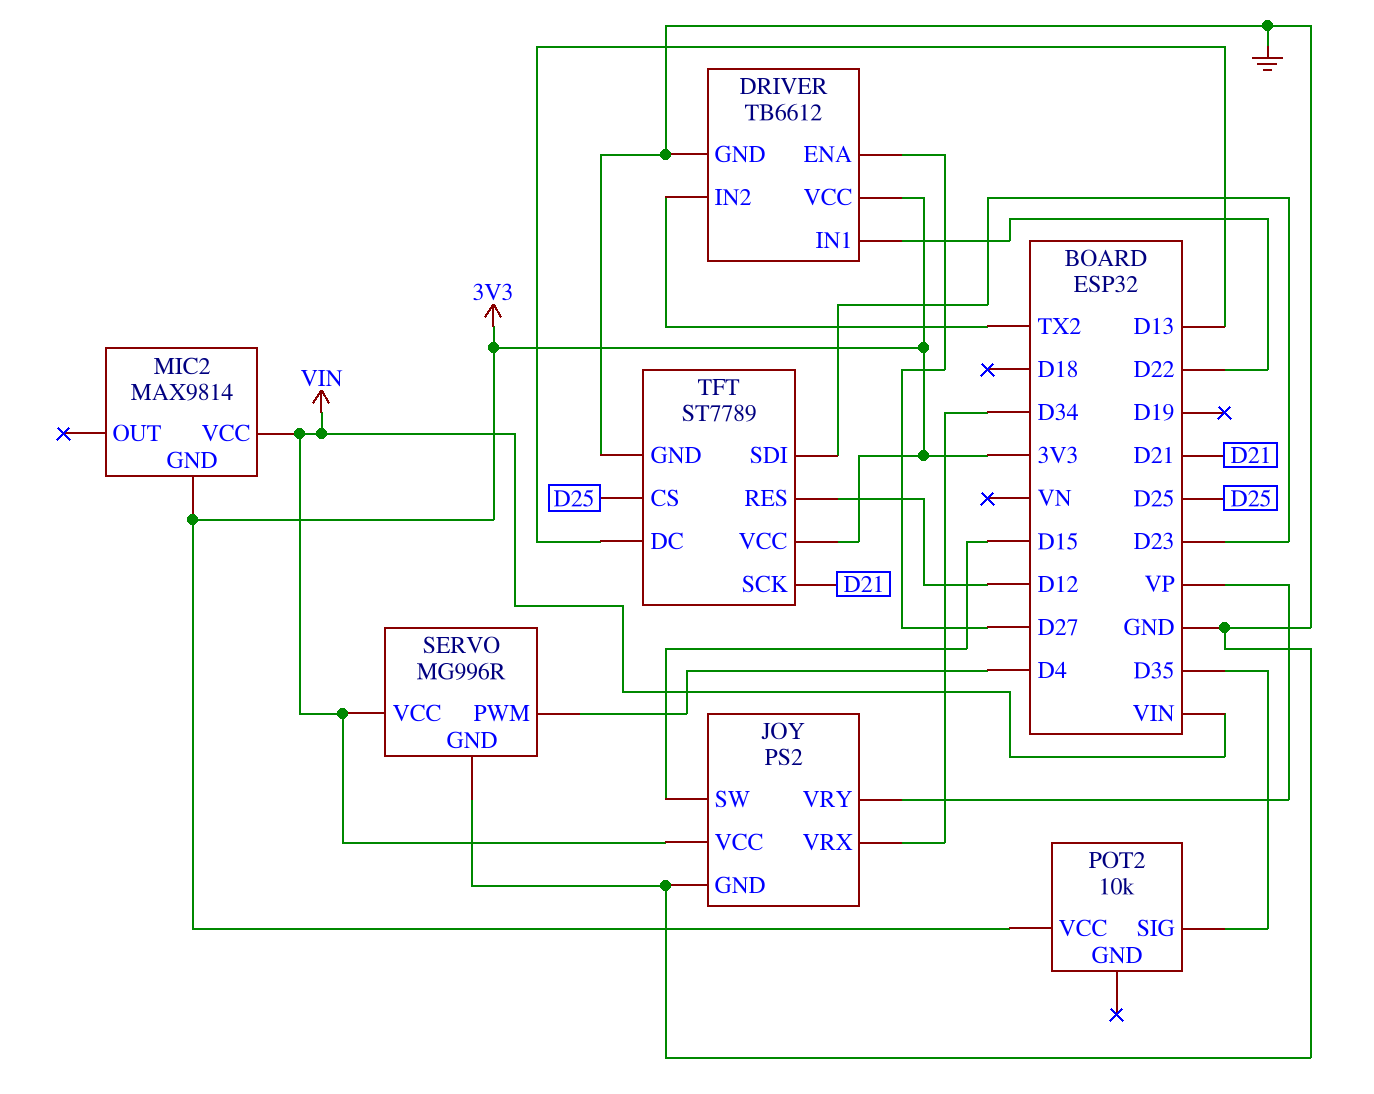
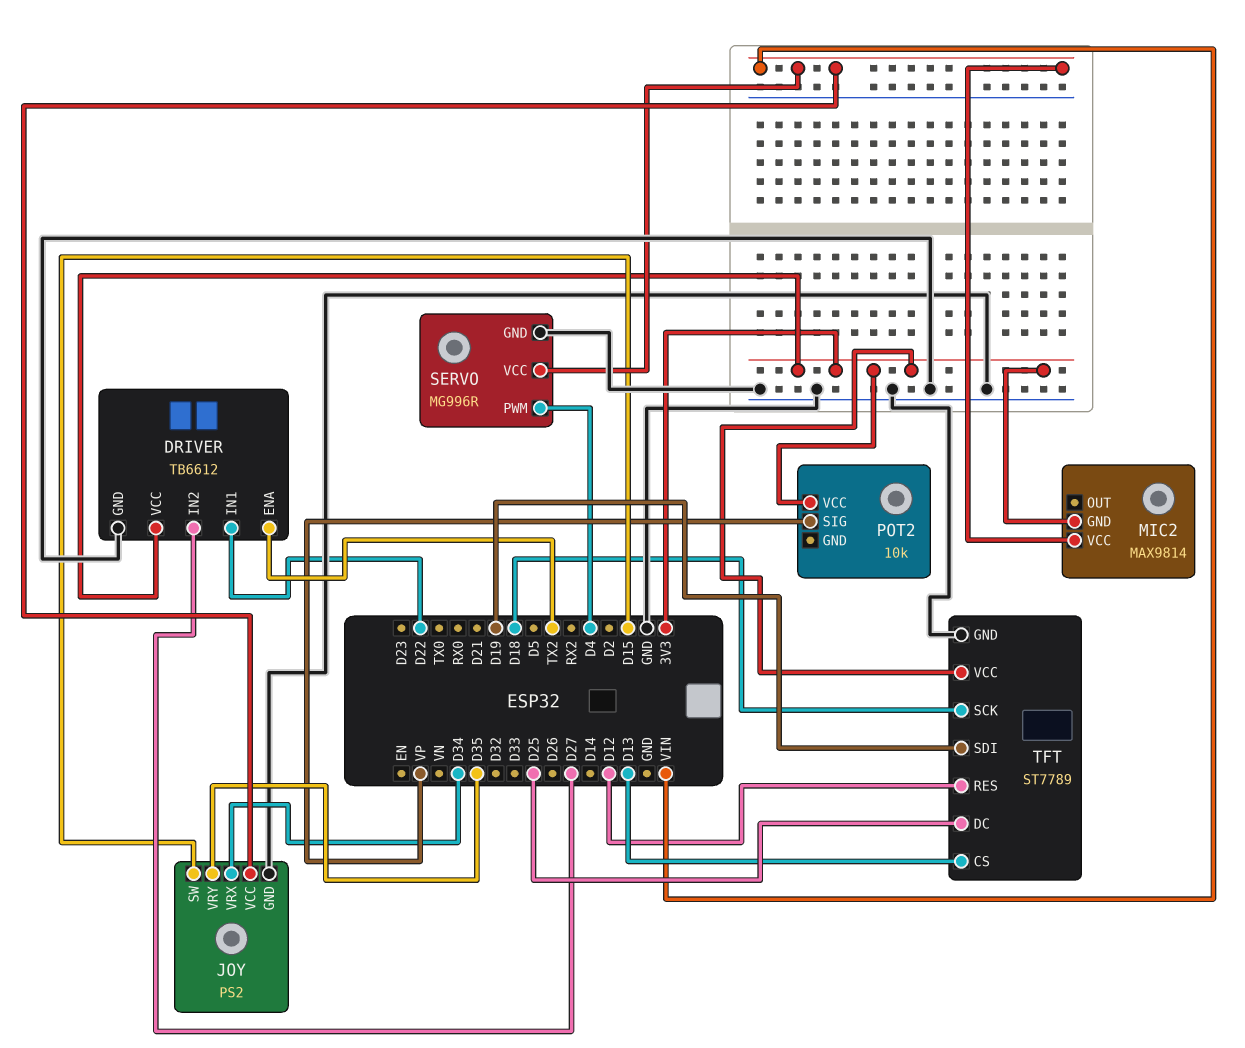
DRIVER pin ENA: D27 -> TX2
DRIVER pin IN2: TX2 -> D27
JOY pin VRY: VP -> D35
POT2 pin SIG: D35 -> VP
TFT pin CS: D25 -> D13
TFT pin DC: D13 -> D25
TFT pin SCK: D21 -> D18
TFT pin SDI: D23 -> D19

